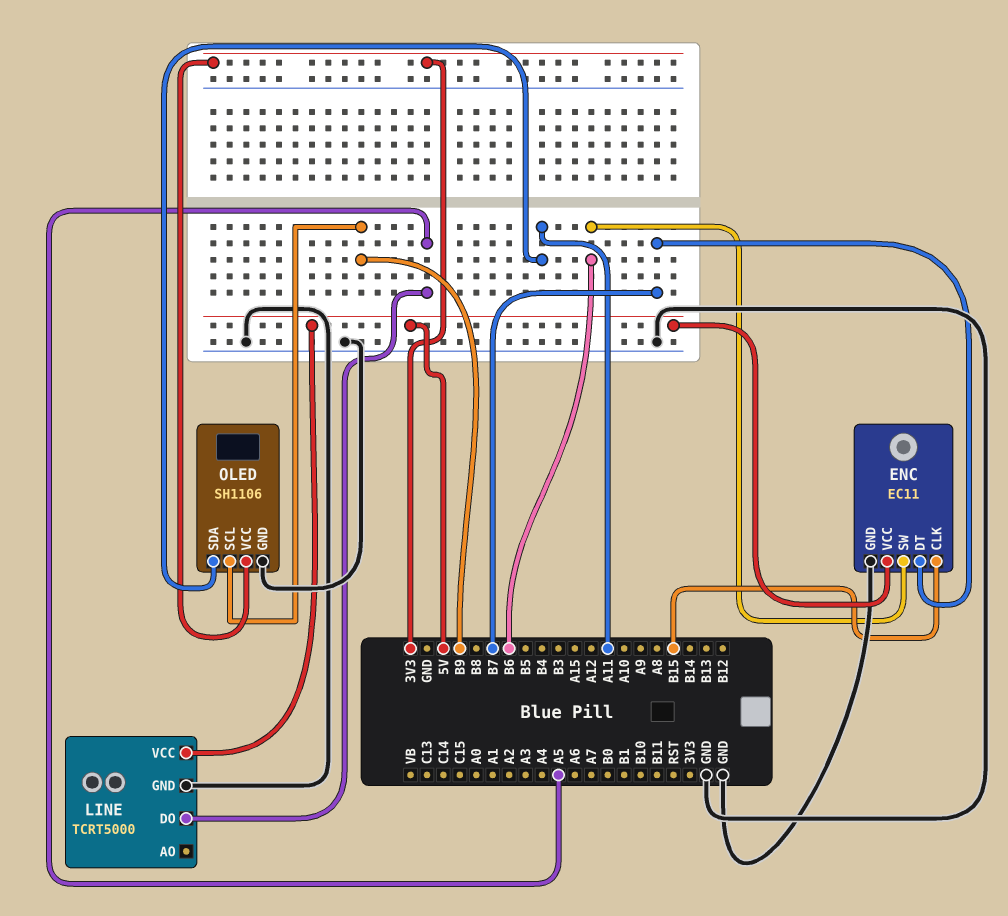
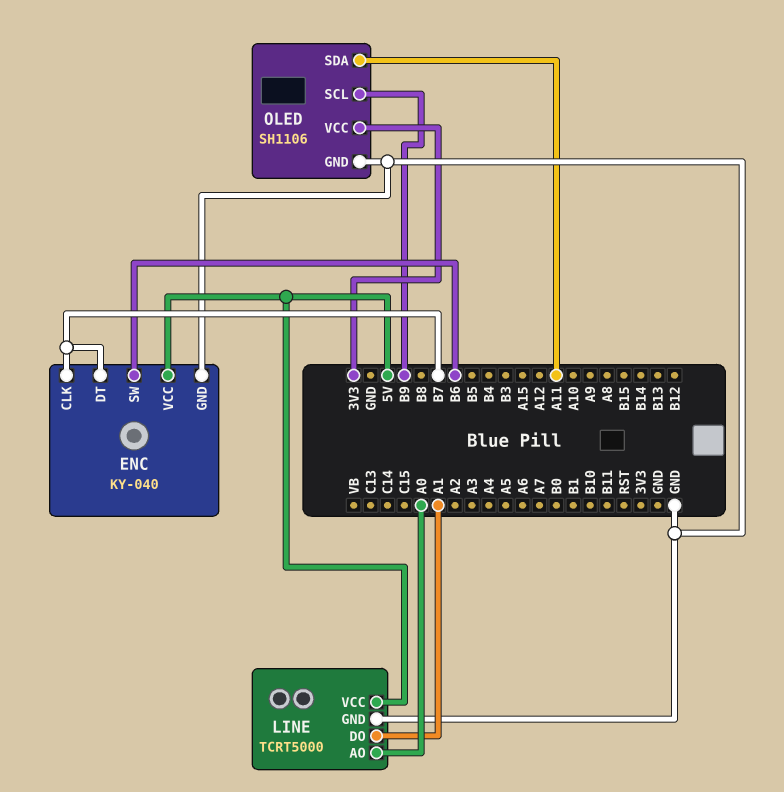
ENC: EC11 -> KY-040
ENC pin CLK: B15 -> B7
LINE pin AO: none -> A0
LINE pin DO: A5 -> A1

